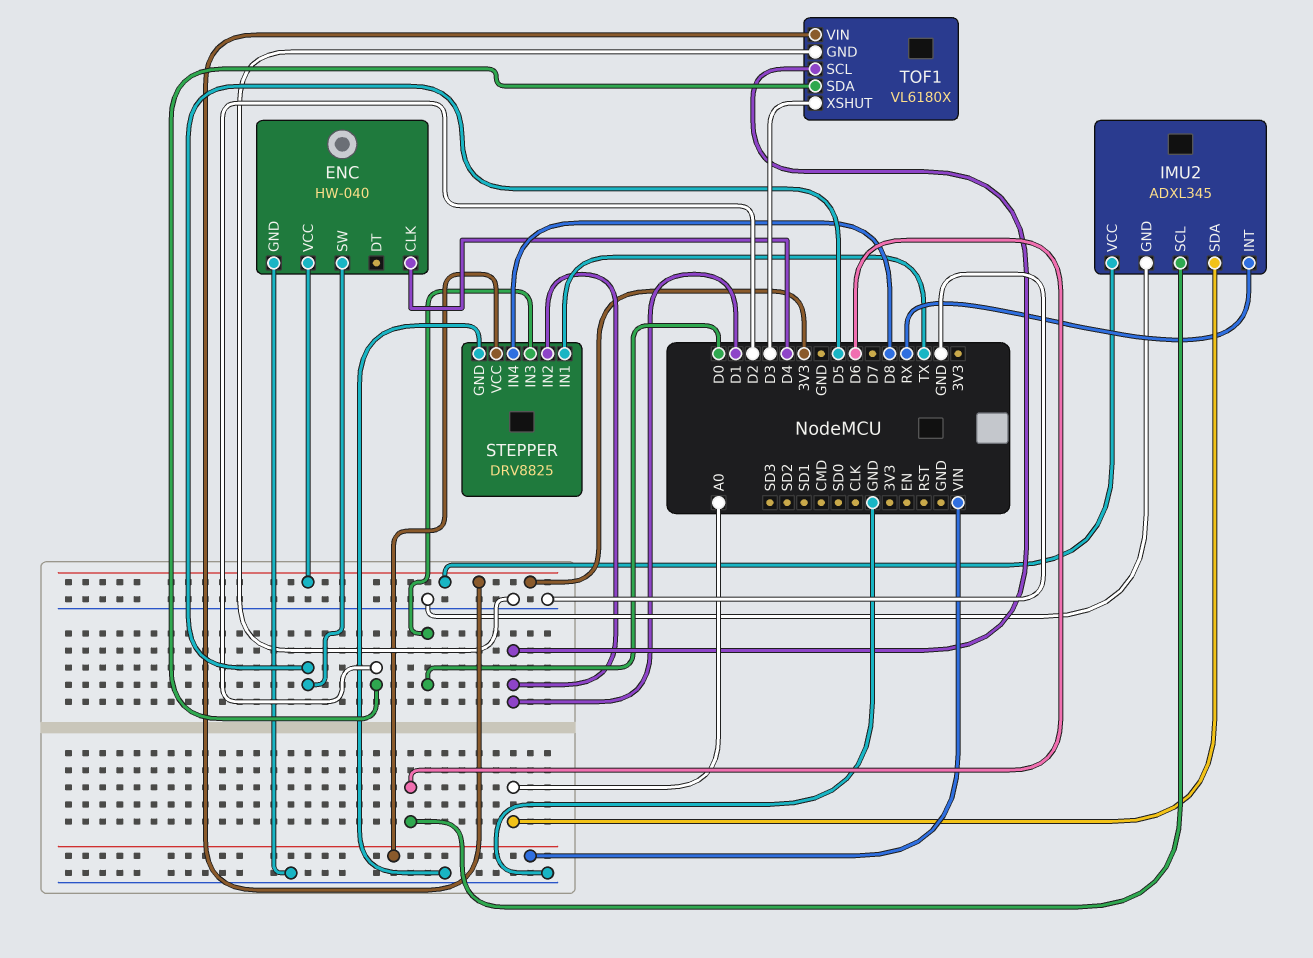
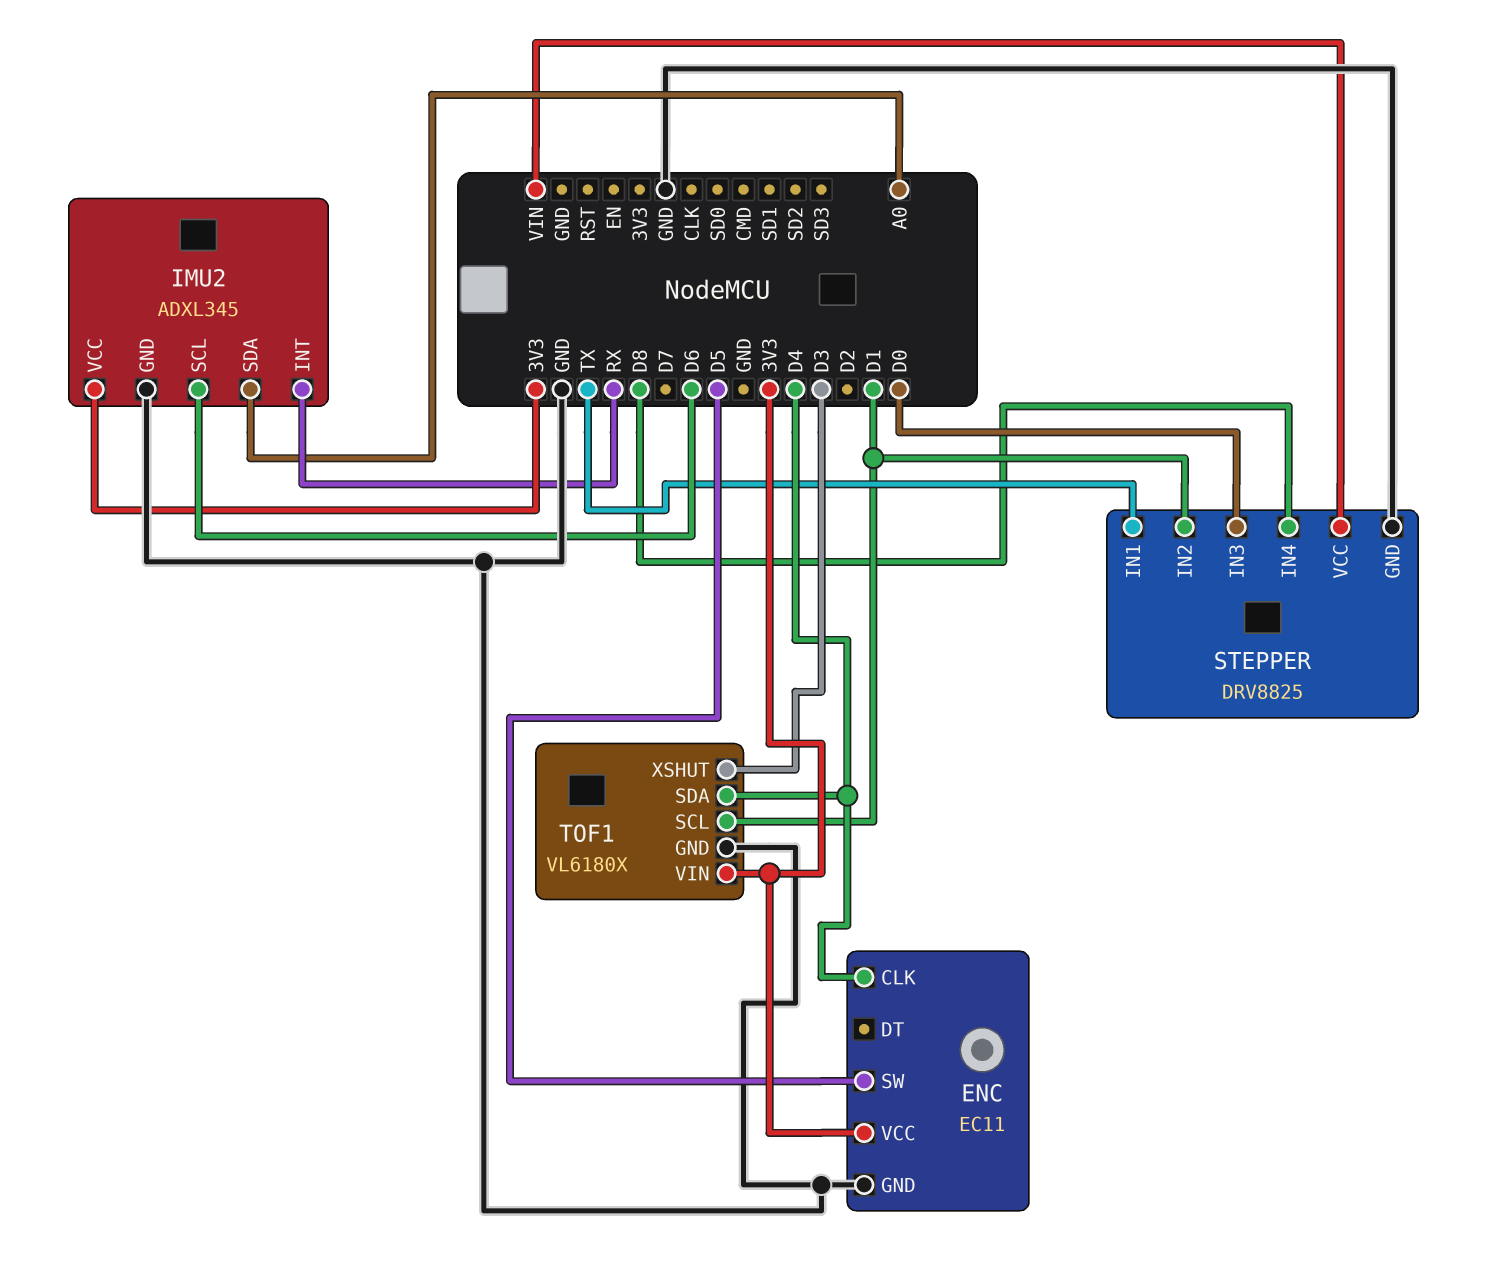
ENC: HW-040 -> EC11
TOF1 pin SDA: D2 -> D4

